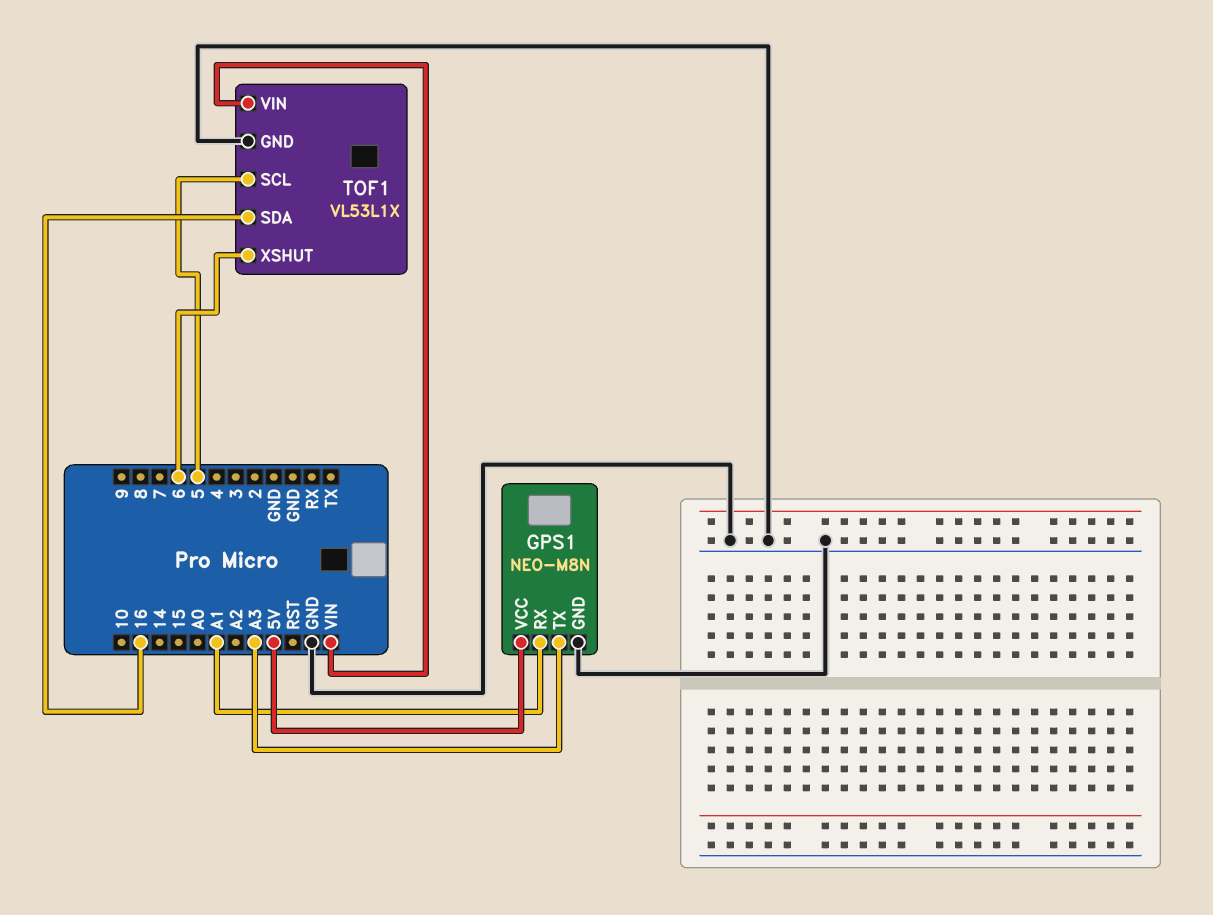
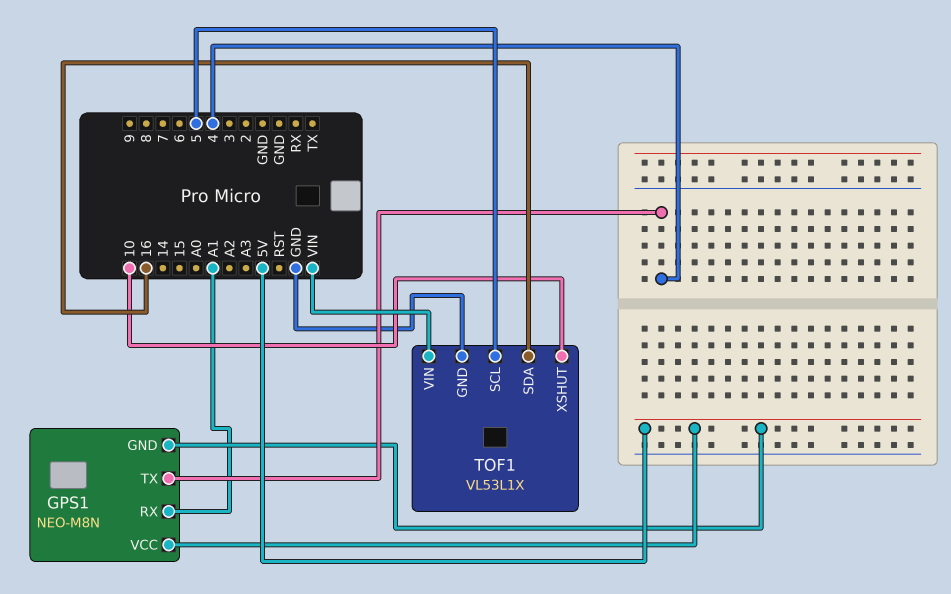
GPS1 pin GND: GND -> 5V
GPS1 pin TX: A3 -> 4
TOF1 pin XSHUT: 6 -> 10

